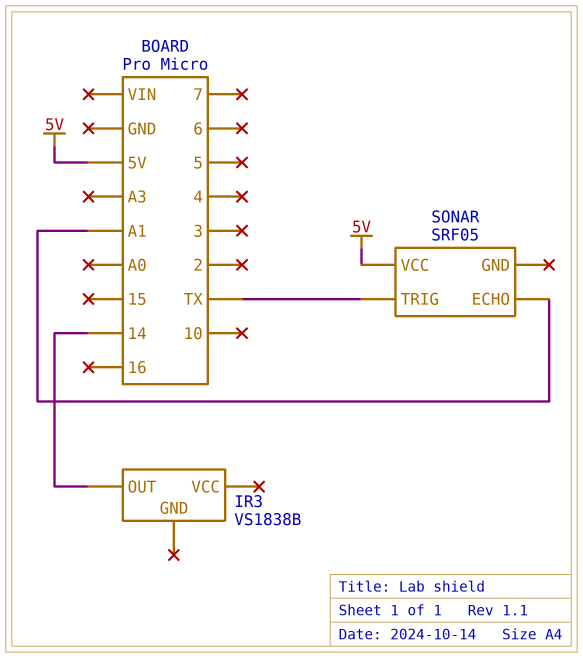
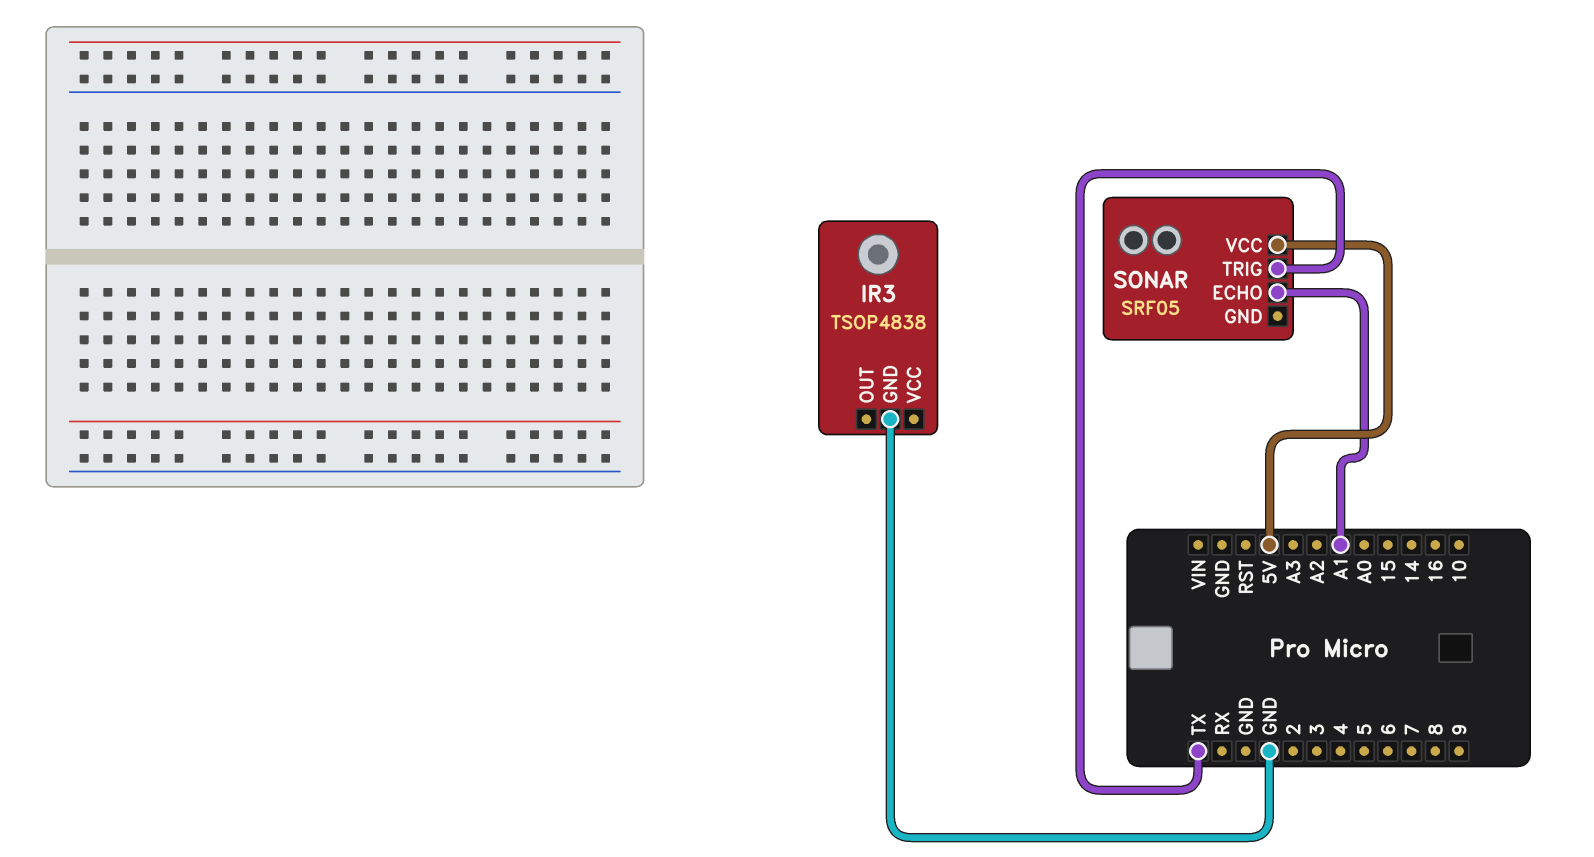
IR3: VS1838B -> TSOP4838
IR3 pin GND: none -> GND
IR3 pin OUT: 14 -> none

